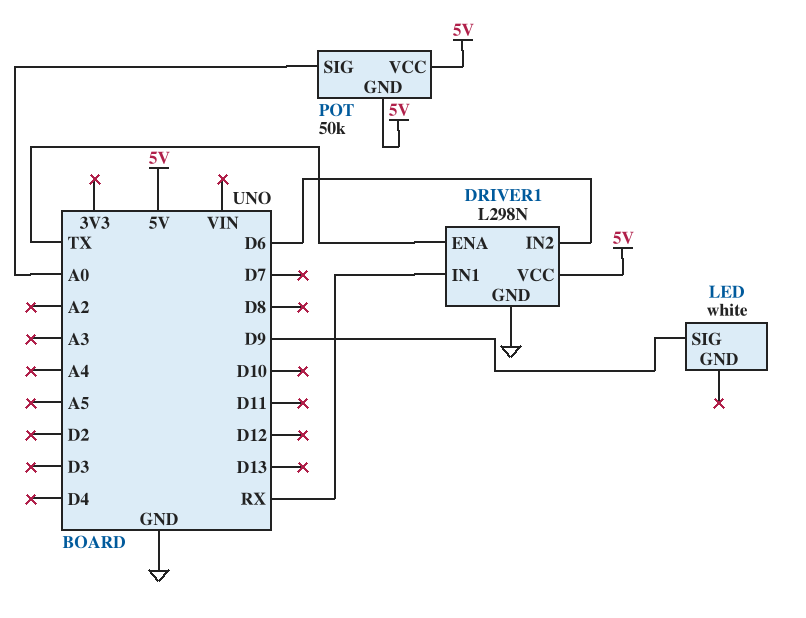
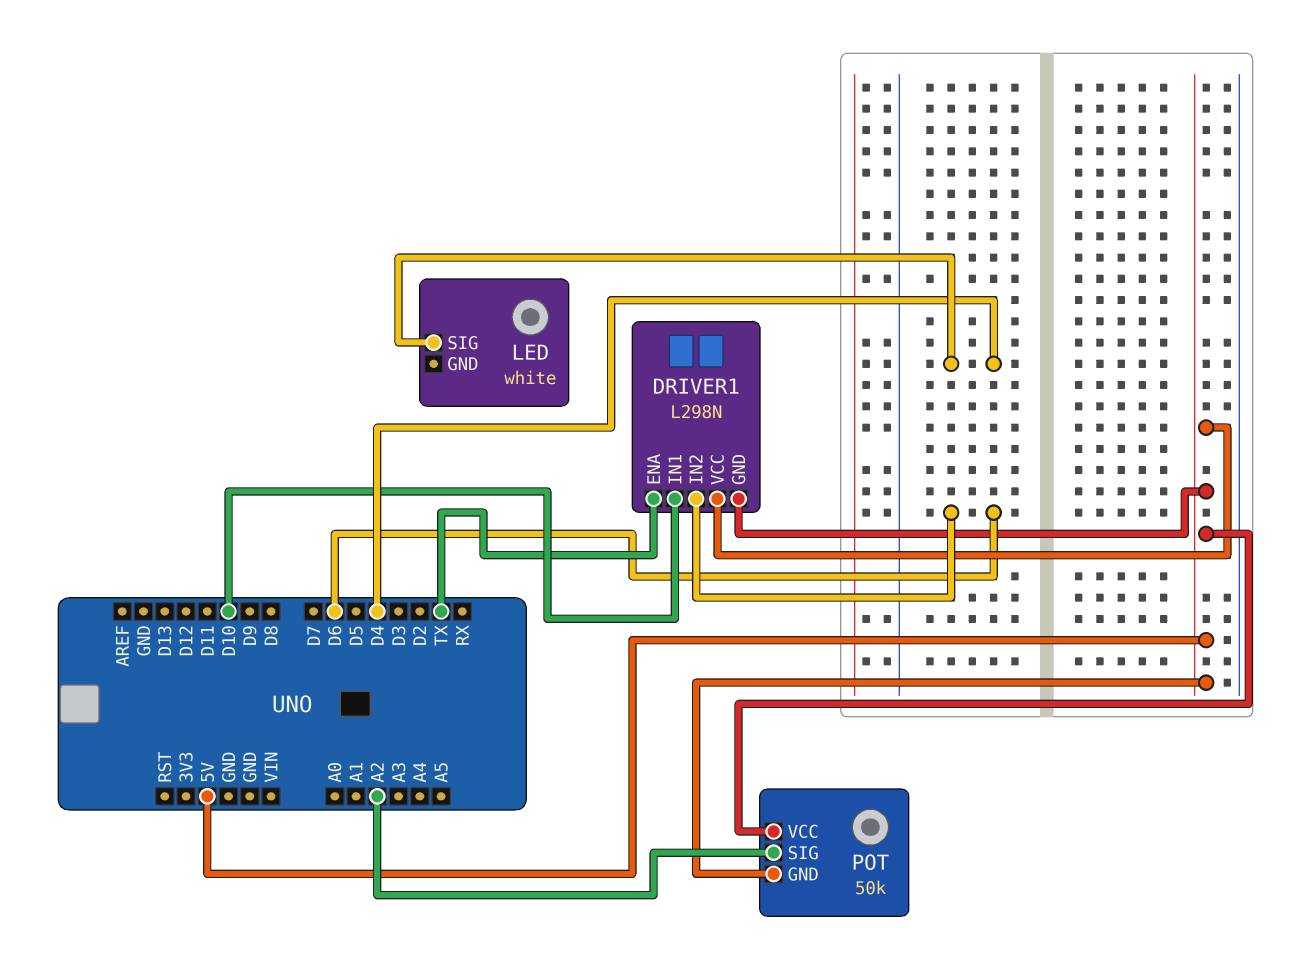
DRIVER1 pin GND: GND -> 5V
DRIVER1 pin IN1: RX -> D10
LED pin SIG: D9 -> D4
POT pin SIG: A0 -> A2

